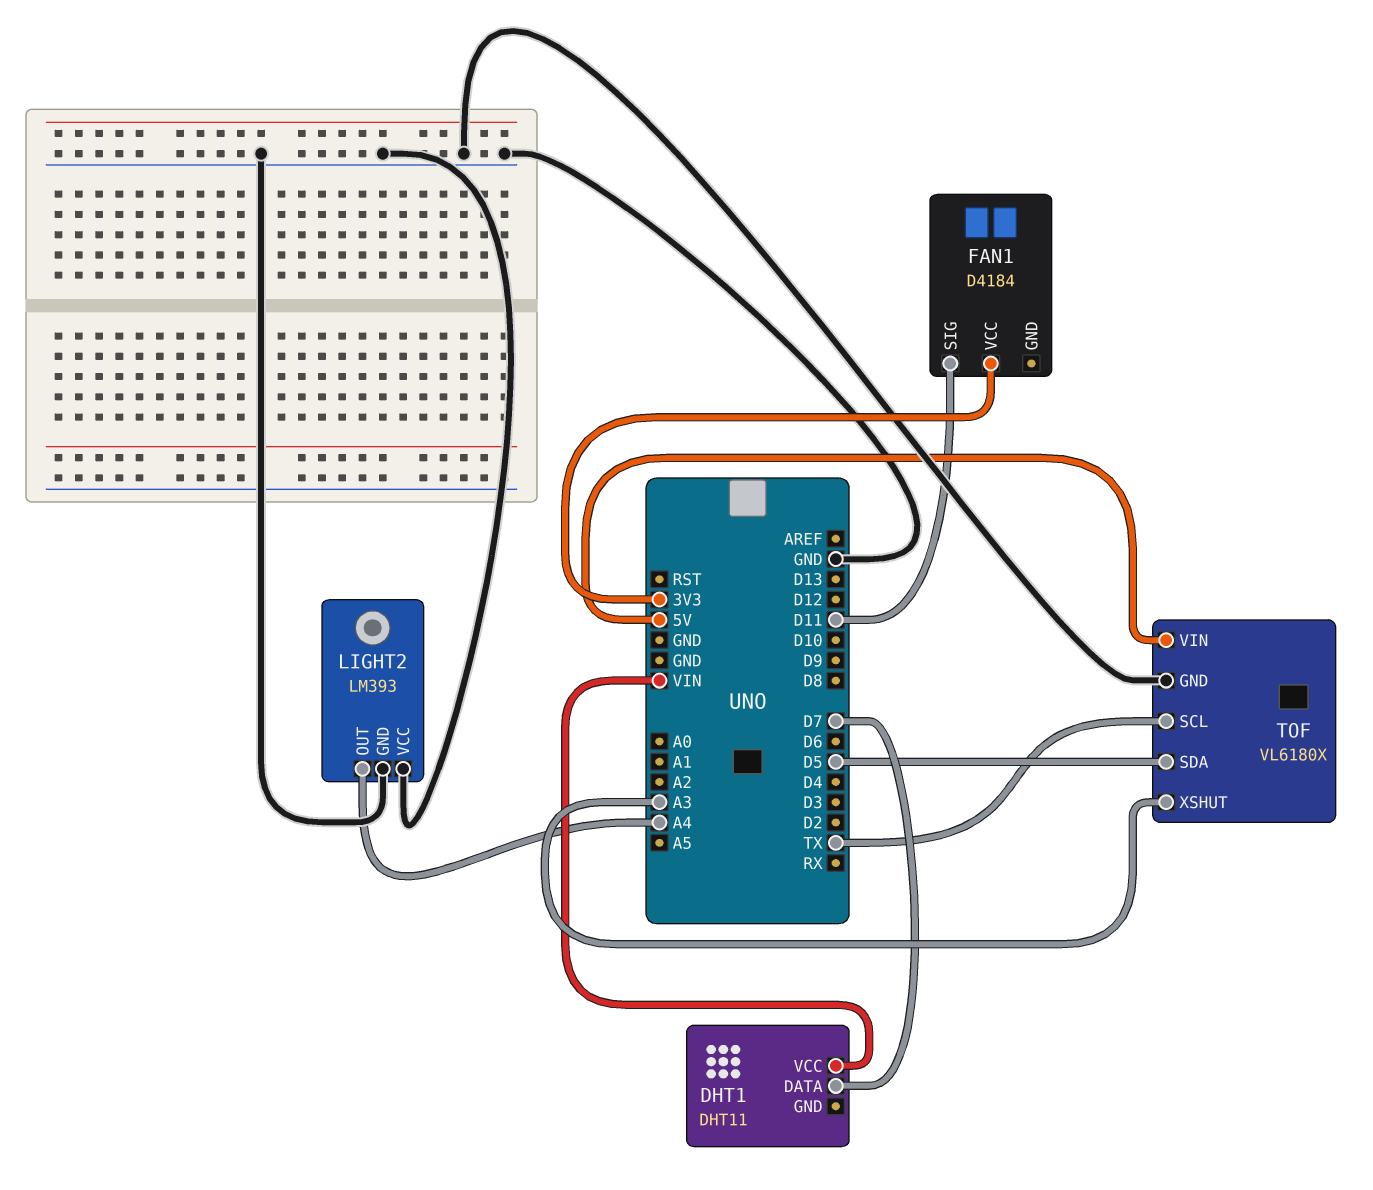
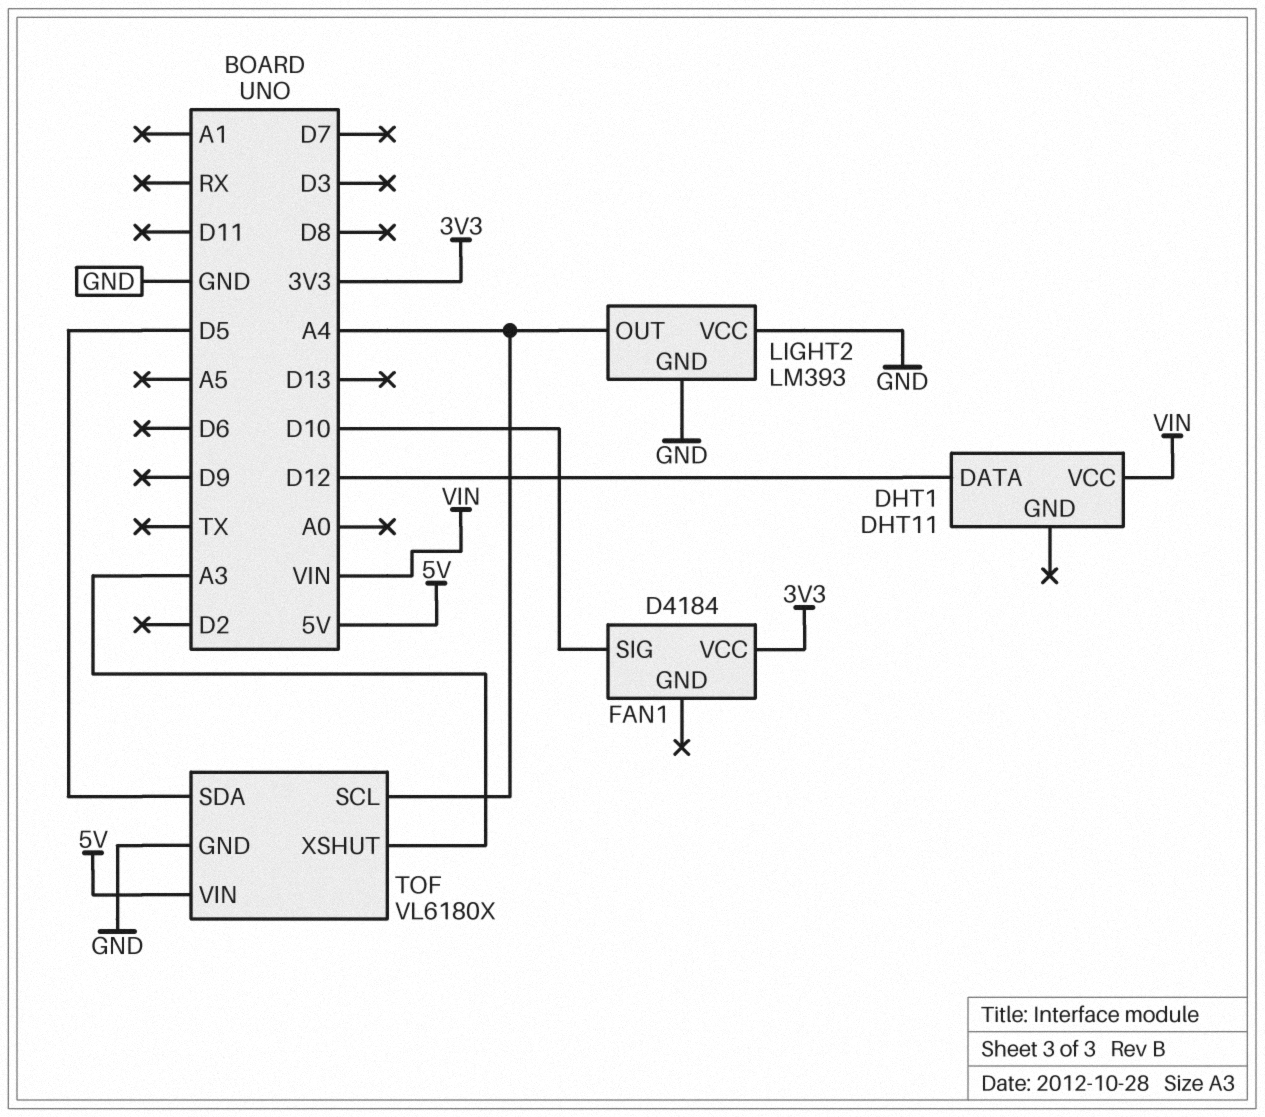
DHT1 pin DATA: D7 -> D12
FAN1 pin SIG: D11 -> D10
TOF pin SCL: TX -> A4

